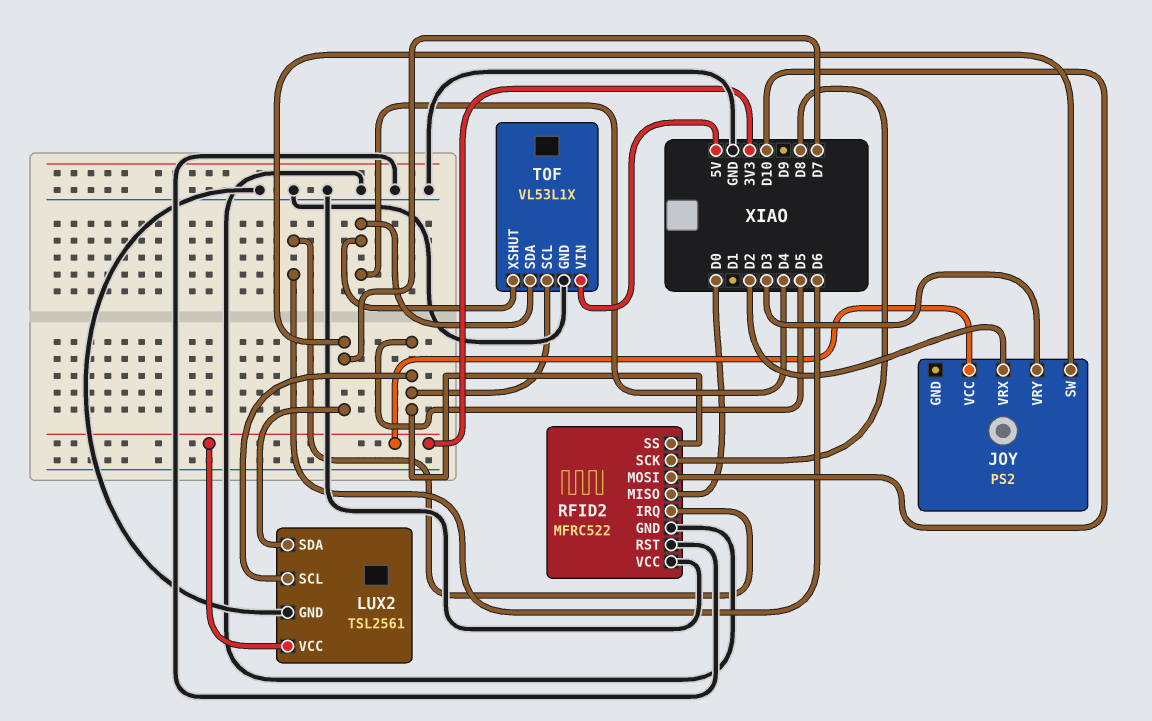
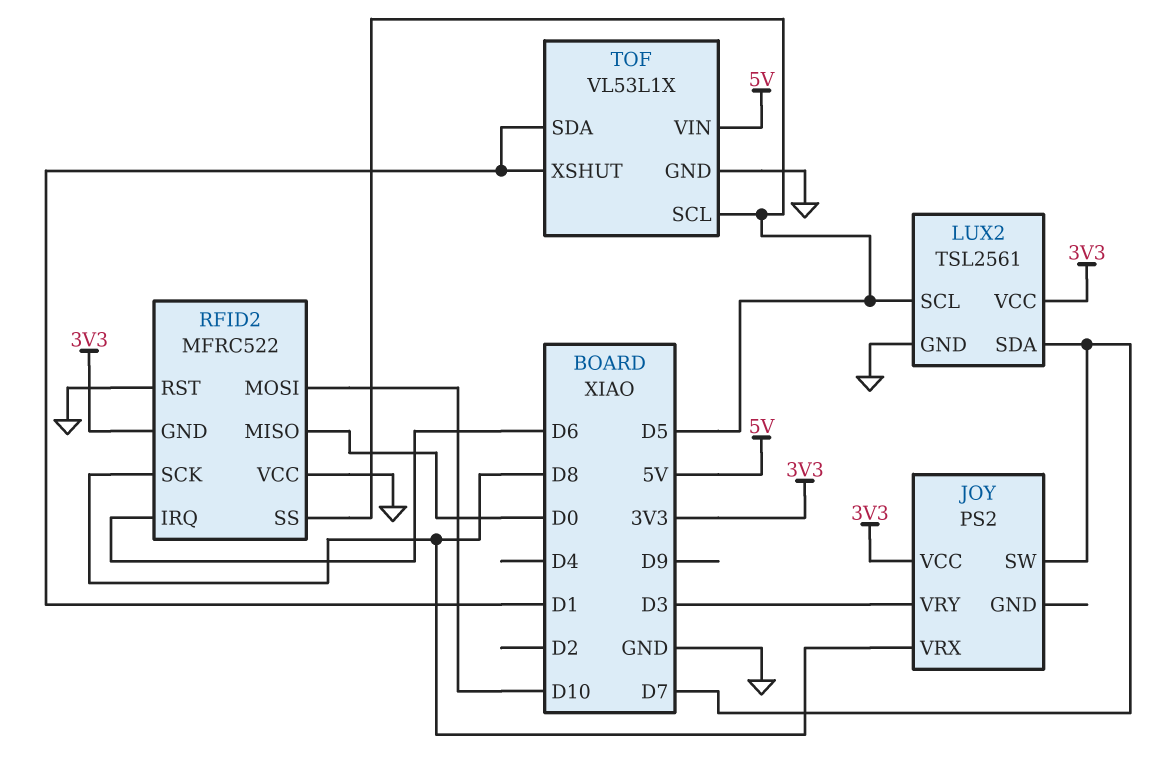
JOY pin VRX: D2 -> D8
RFID2 pin GND: GND -> 3V3
TOF pin SDA: D4 -> D1
TOF pin XSHUT: D4 -> D1

